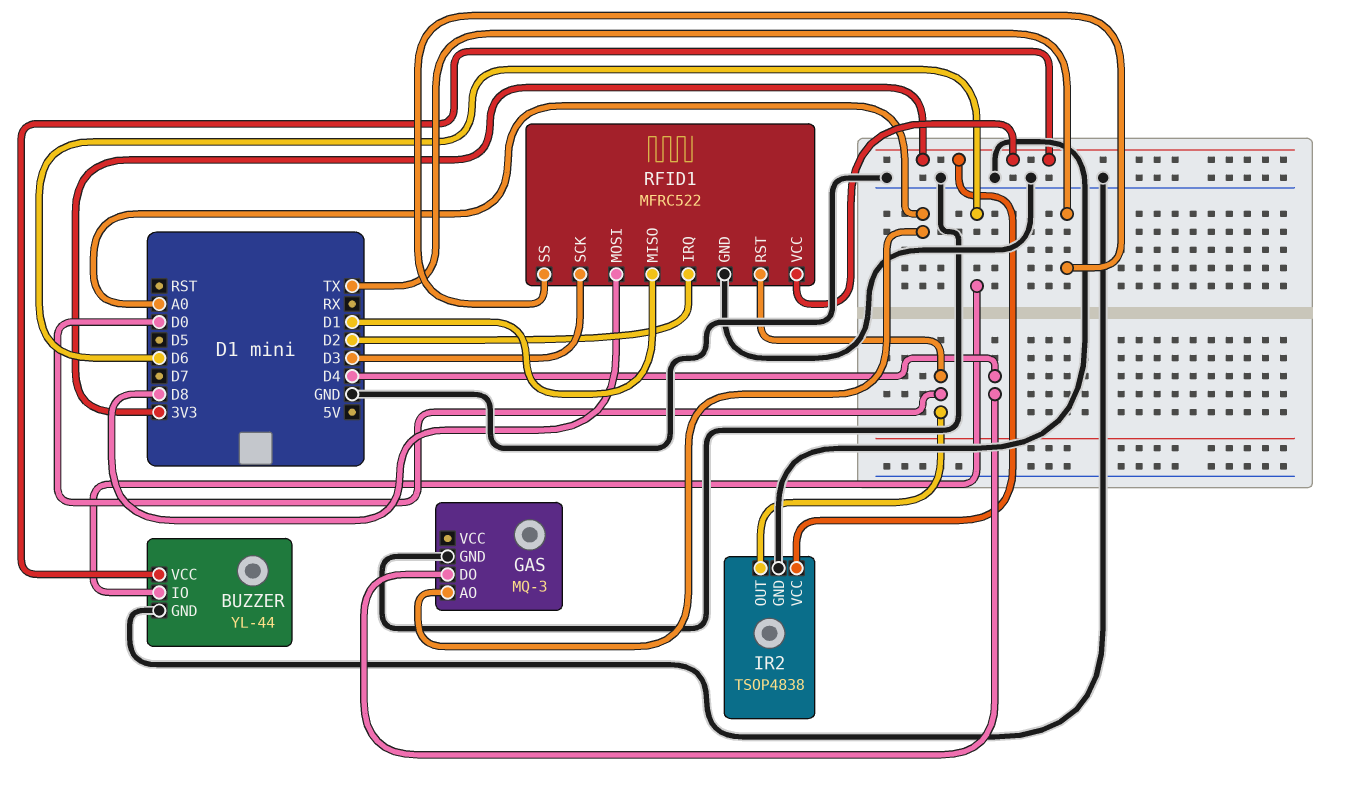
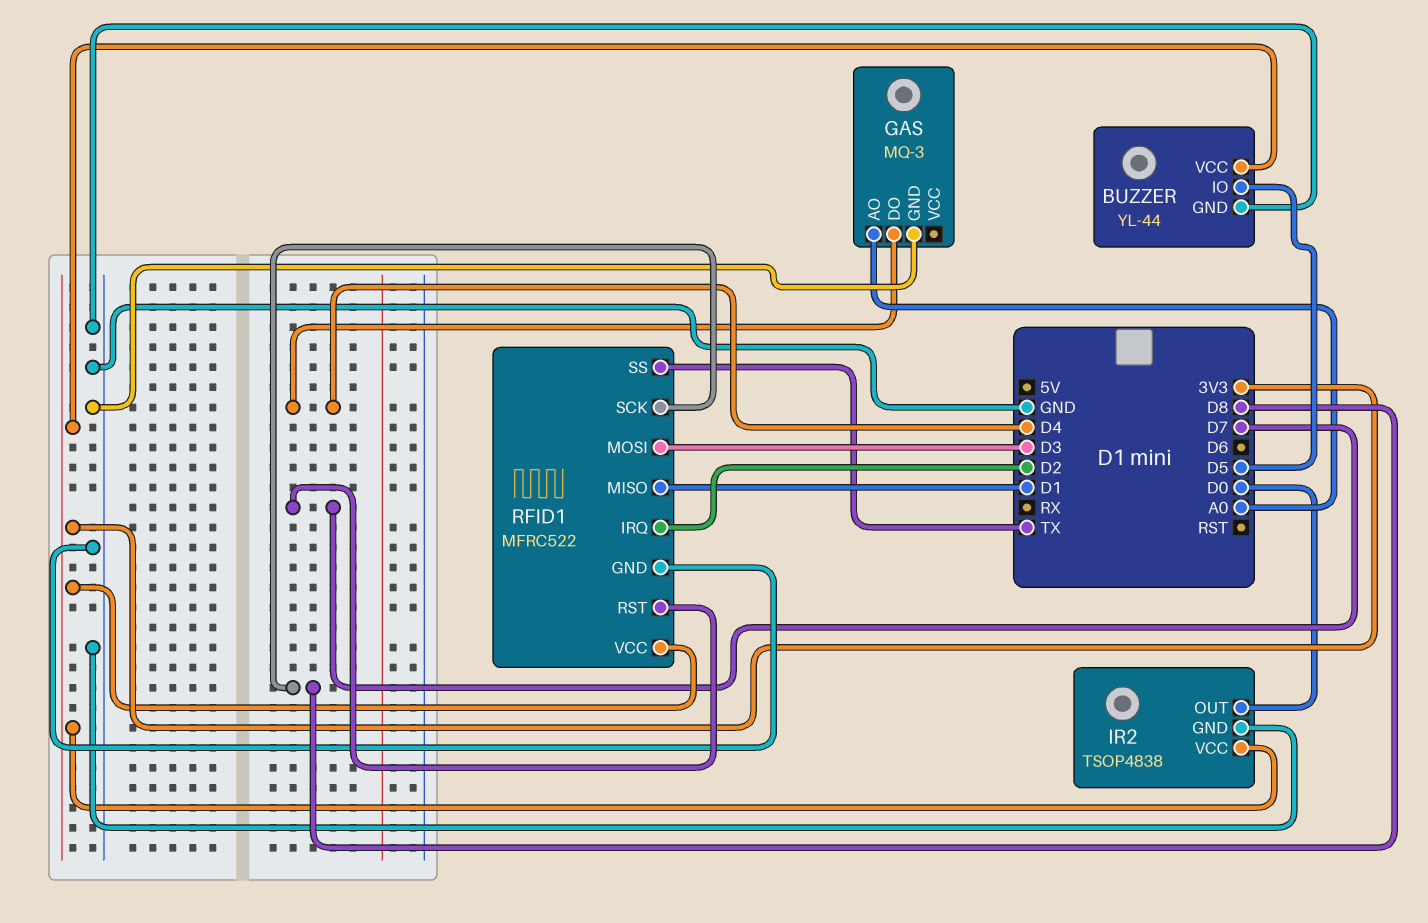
BUZZER pin IO: D6 -> D5
RFID1 pin MOSI: D8 -> D3
RFID1 pin RST: D0 -> D7
RFID1 pin SCK: D3 -> D8

